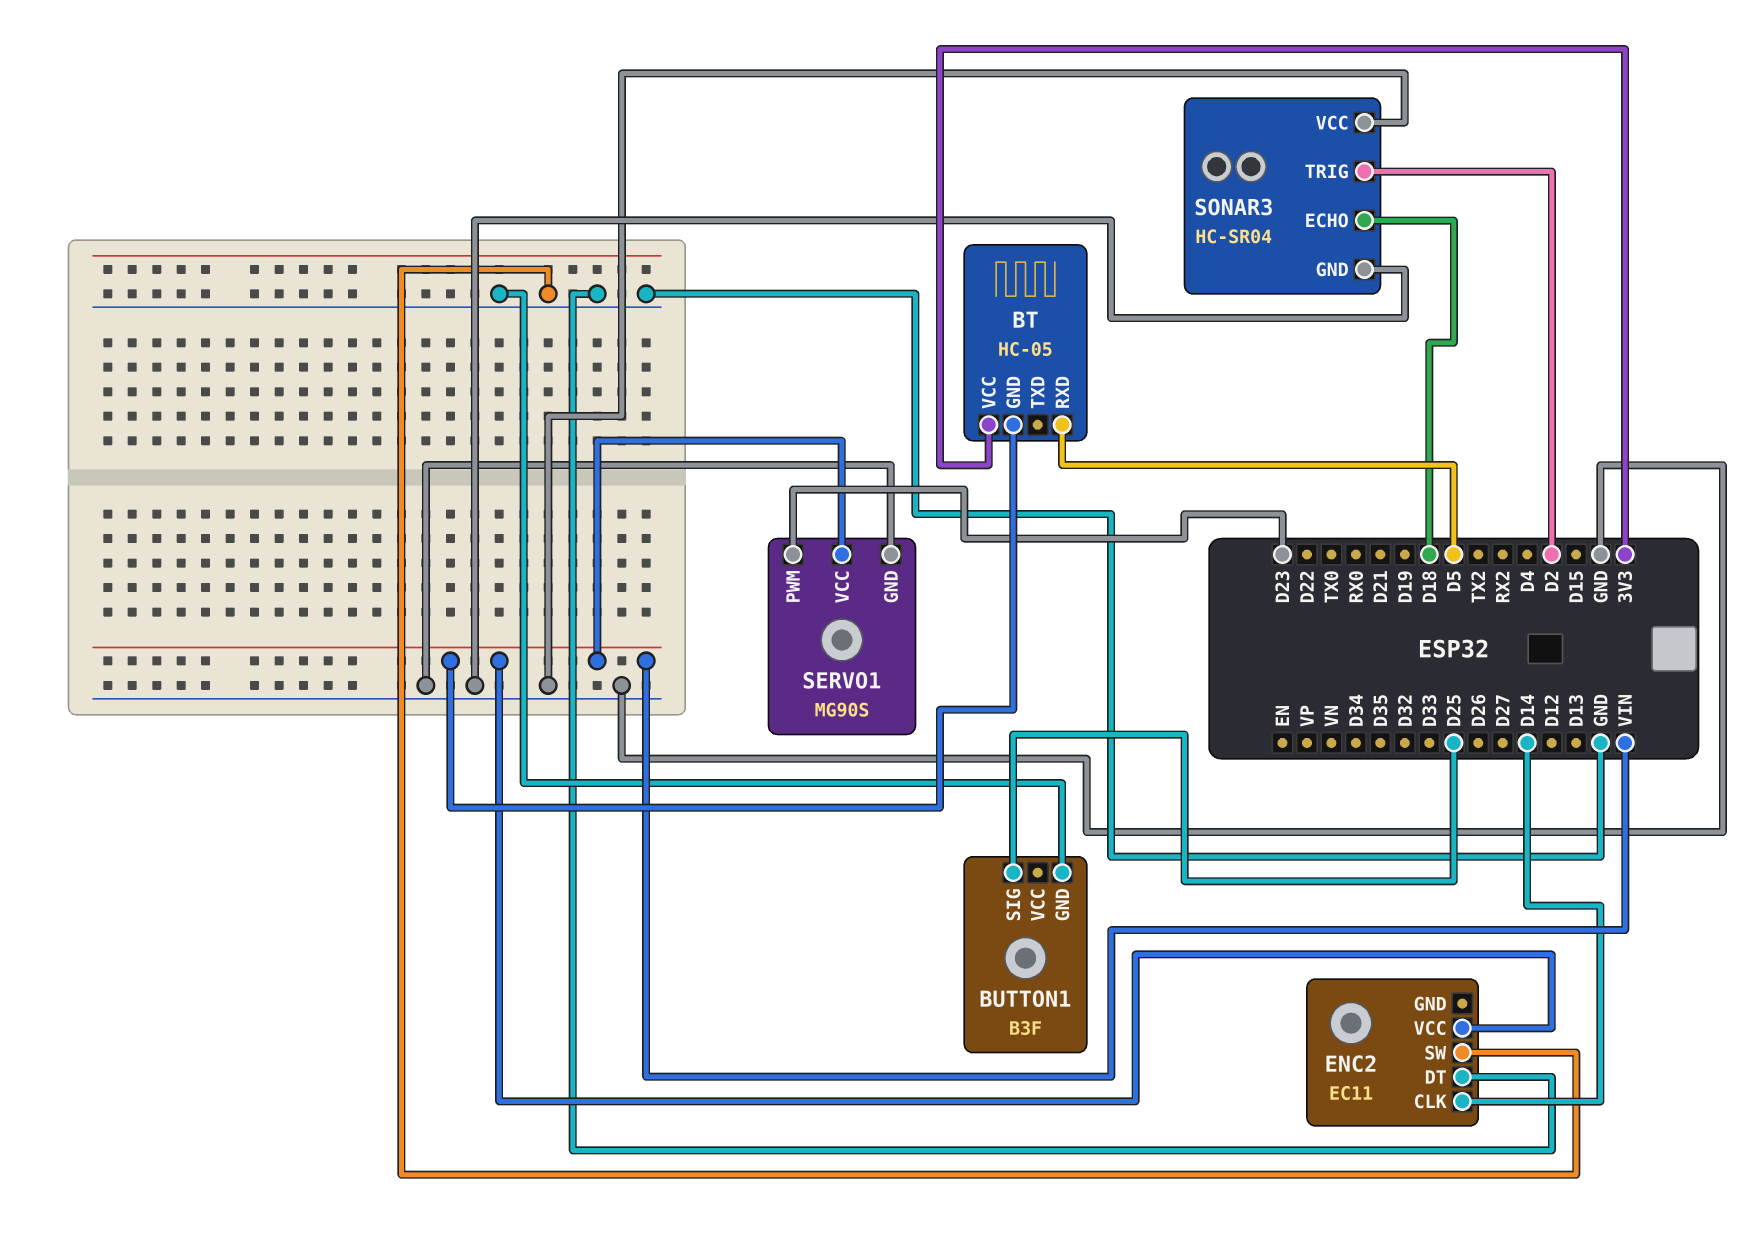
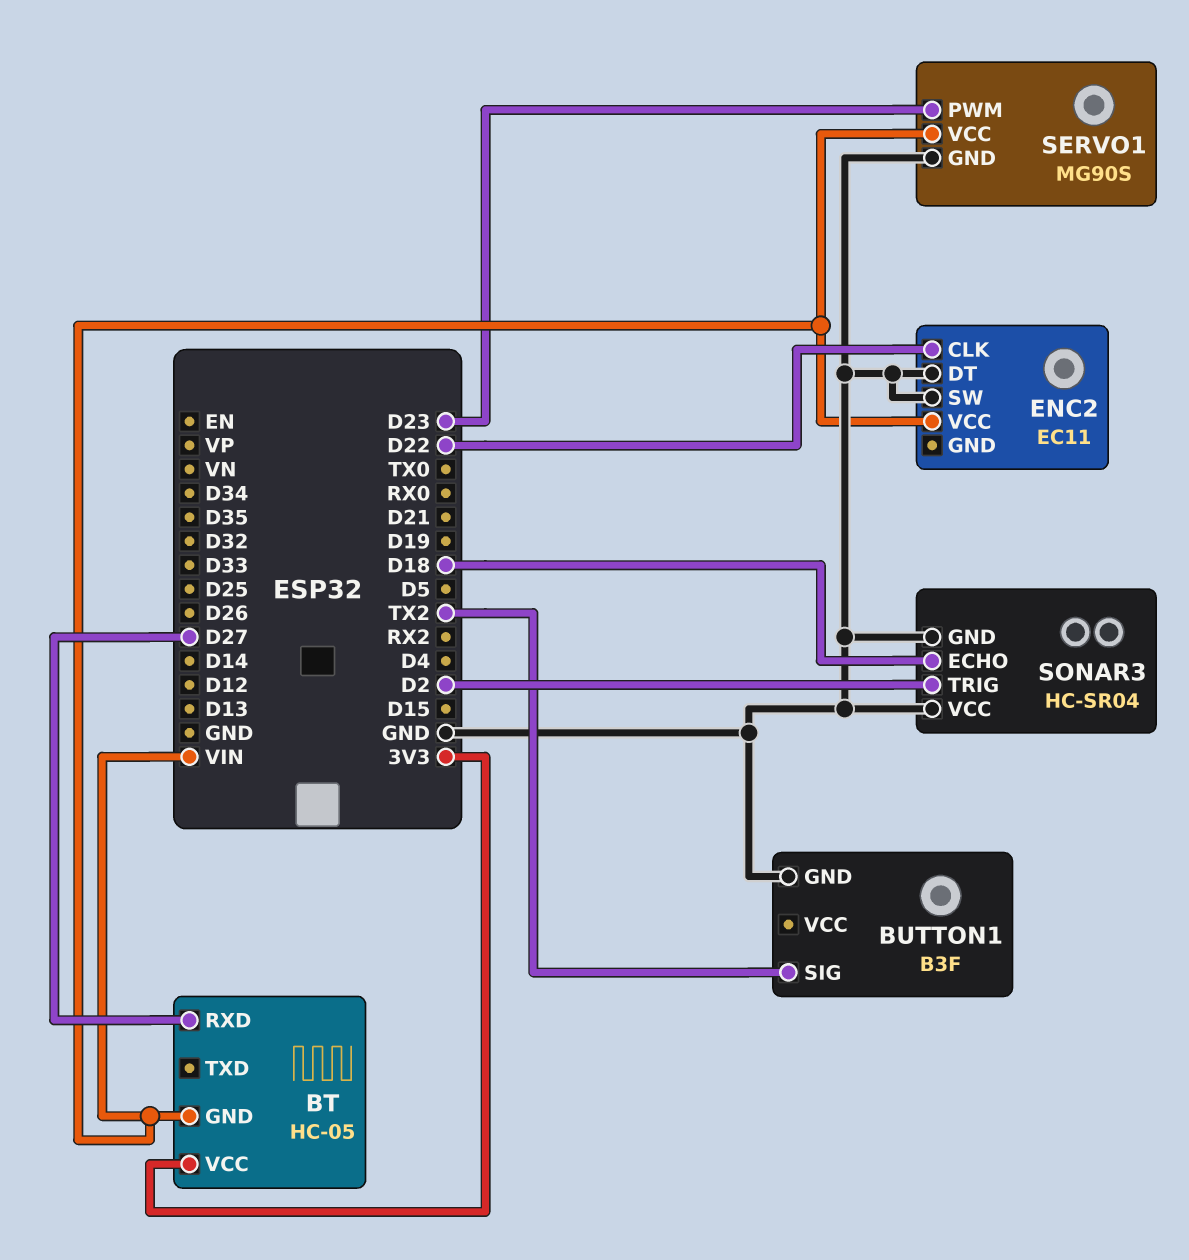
BT pin RXD: D5 -> D27
BUTTON1 pin SIG: D25 -> TX2
ENC2 pin CLK: D14 -> D22

